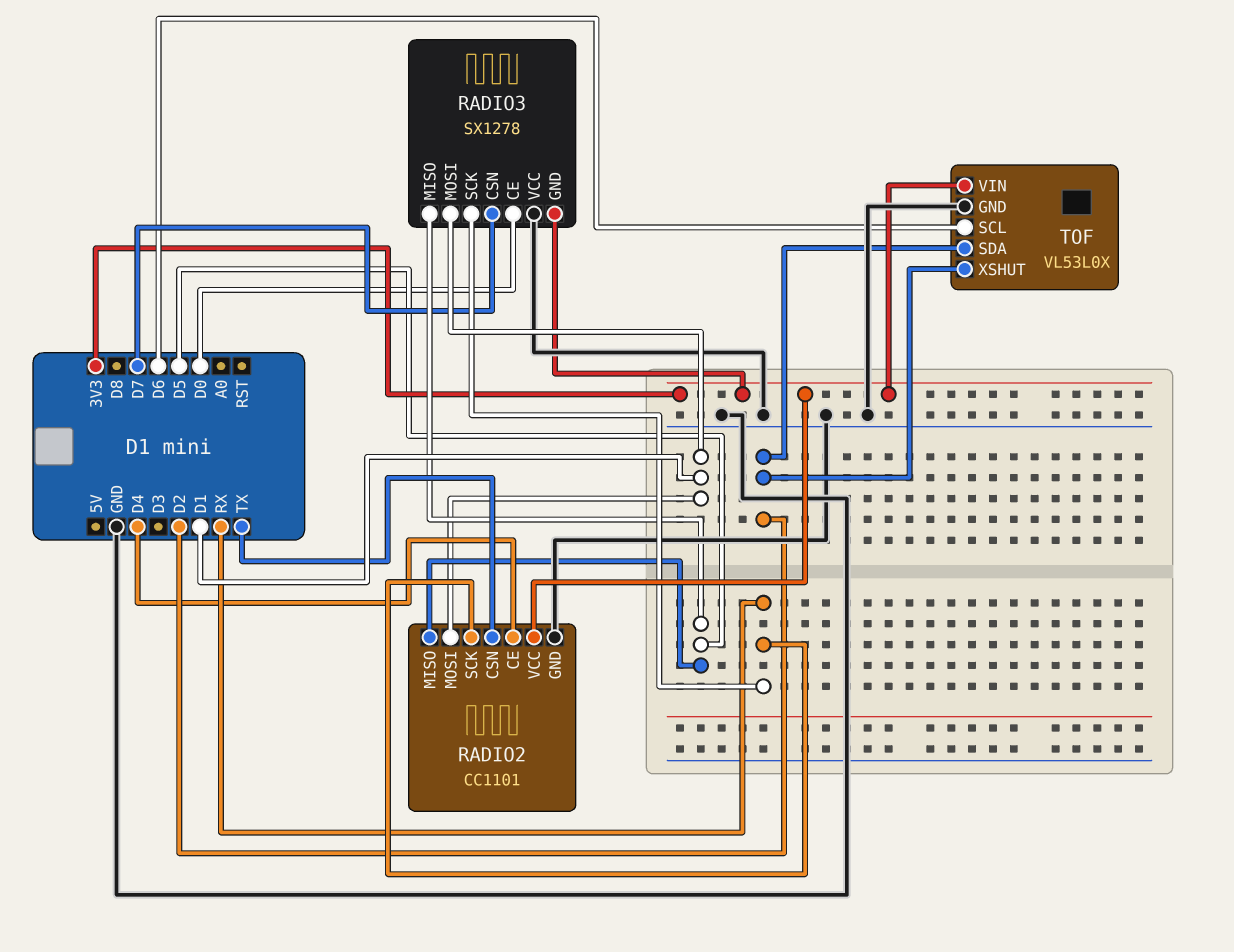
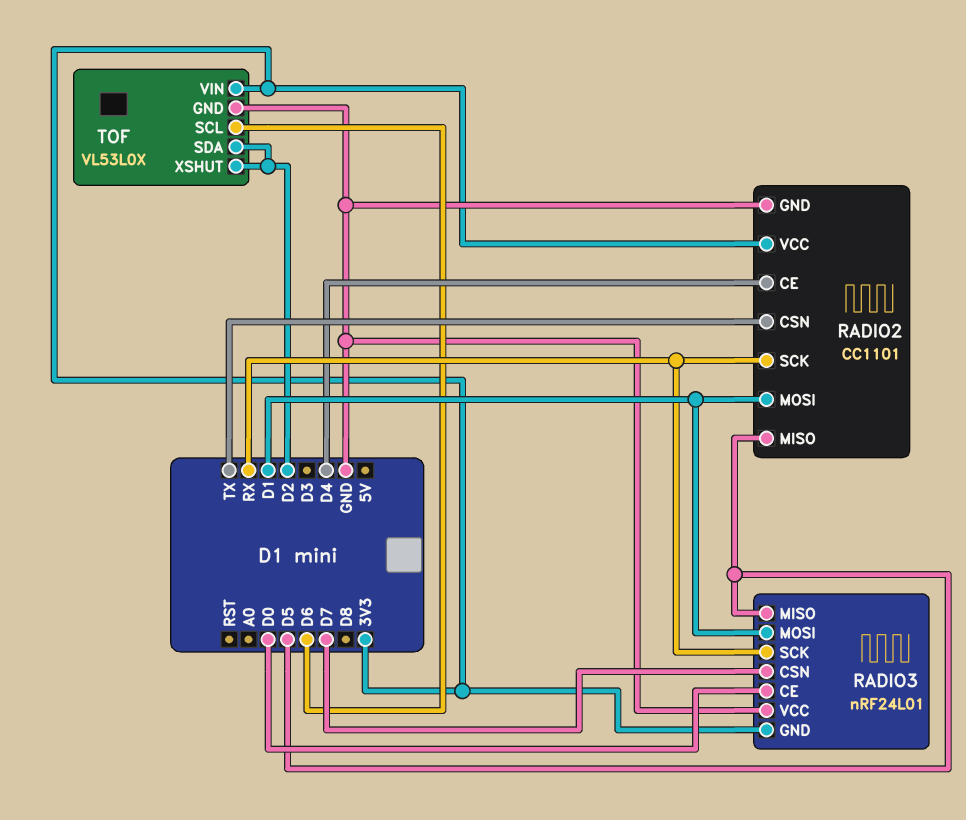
RADIO3: SX1278 -> nRF24L01

